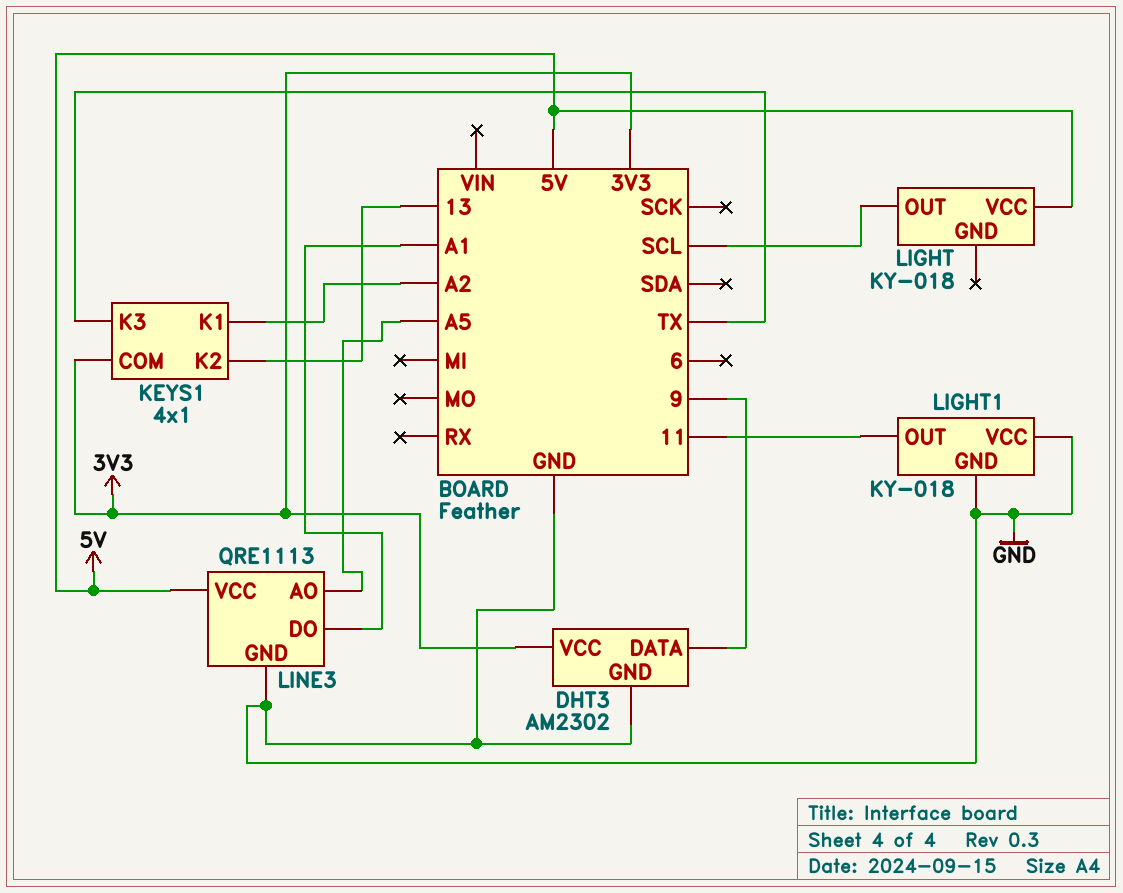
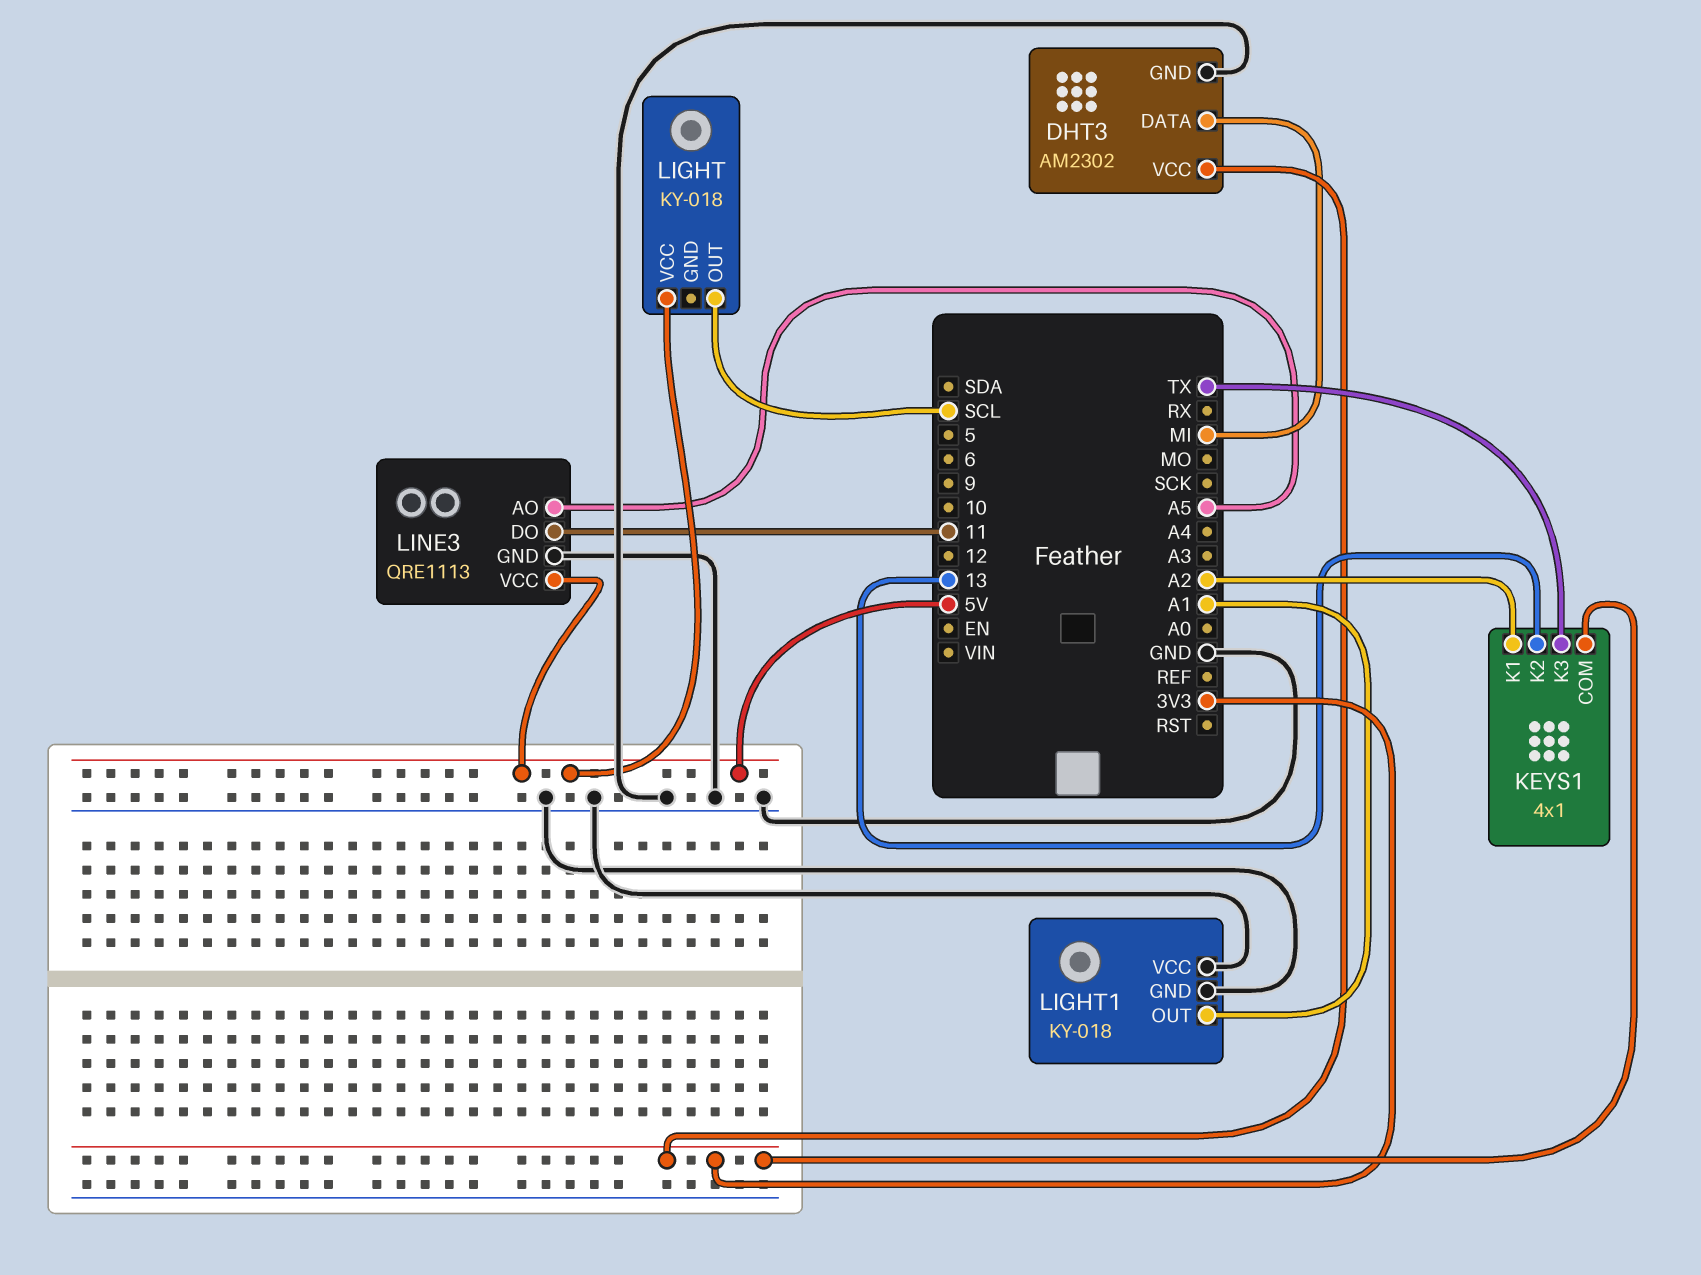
DHT3 pin DATA: 9 -> MI
LIGHT1 pin OUT: 11 -> A1
LINE3 pin DO: A1 -> 11

